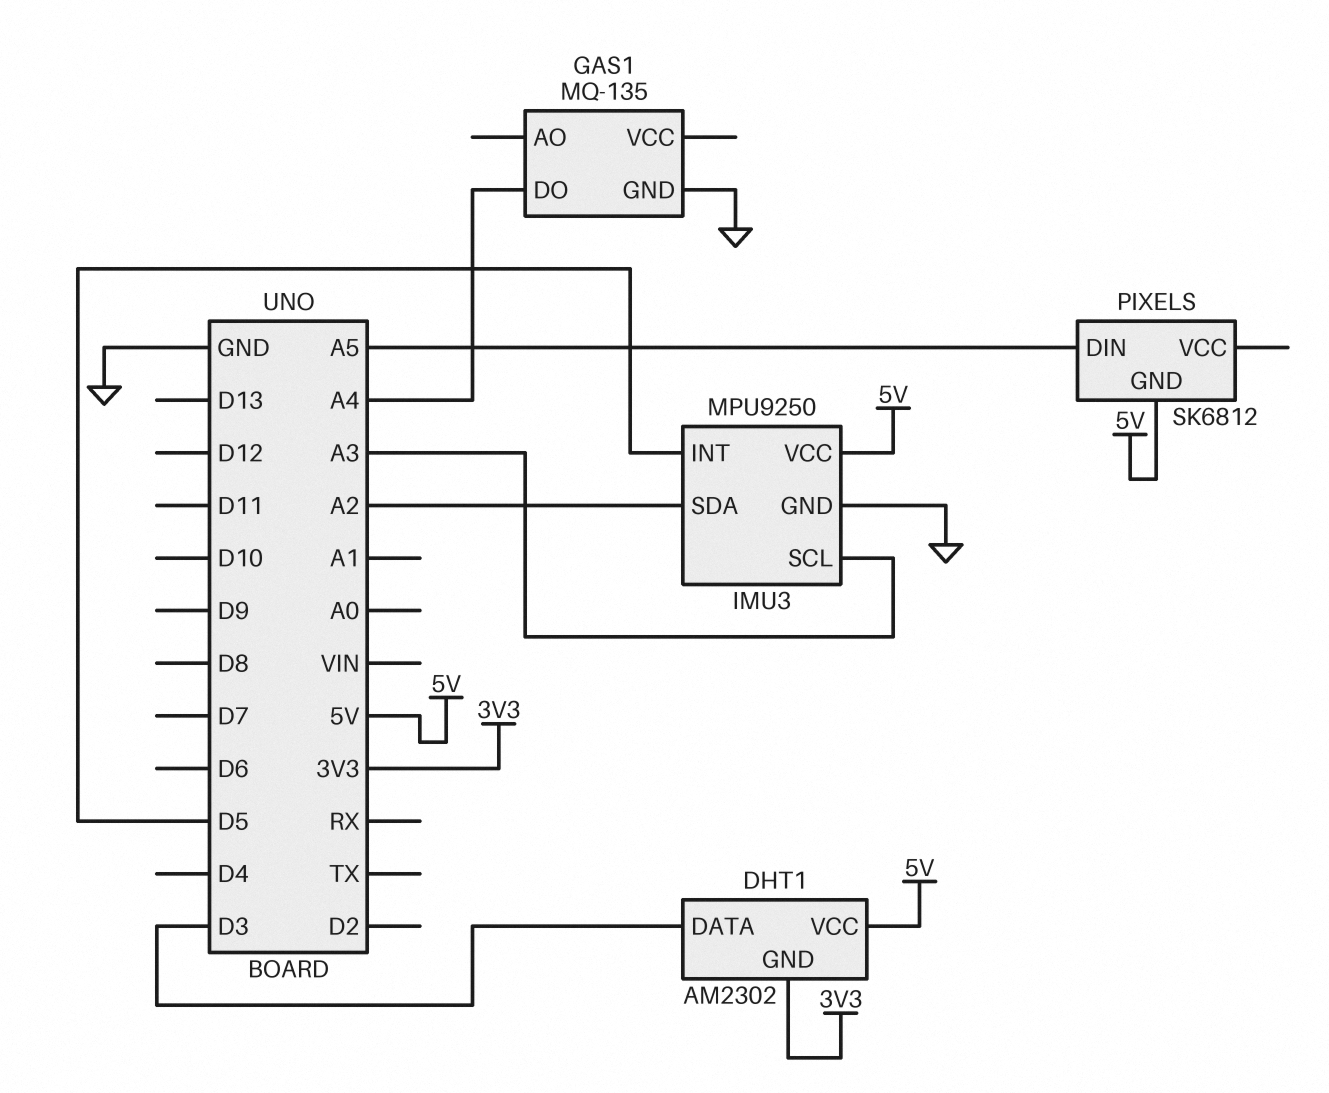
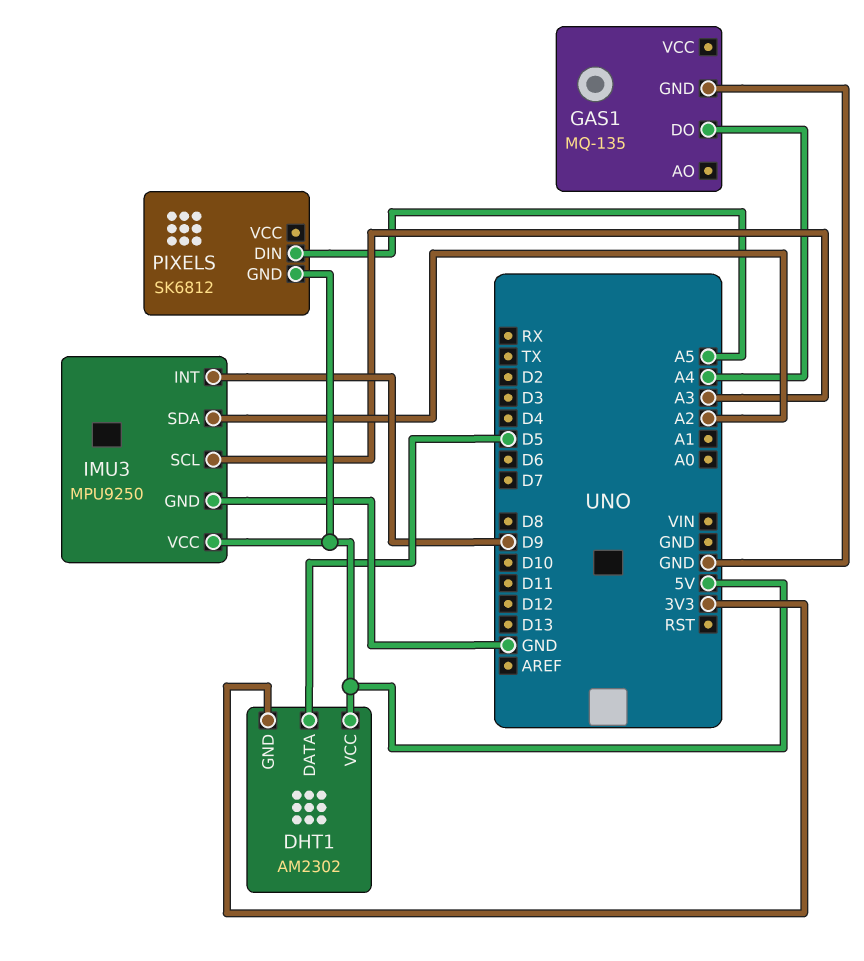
DHT1 pin DATA: D3 -> D5
IMU3 pin INT: D5 -> D9

